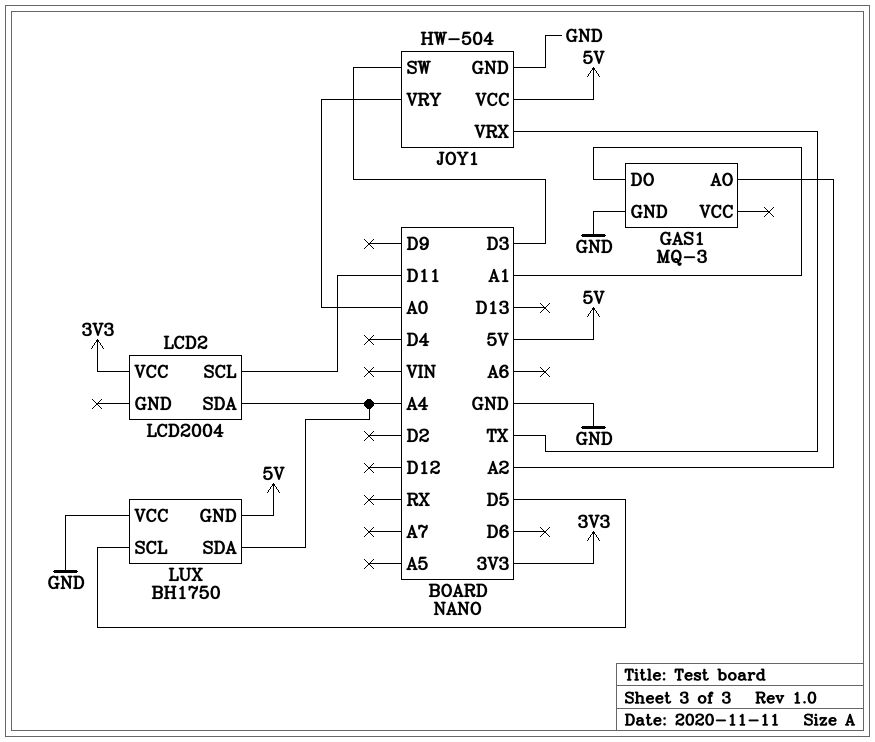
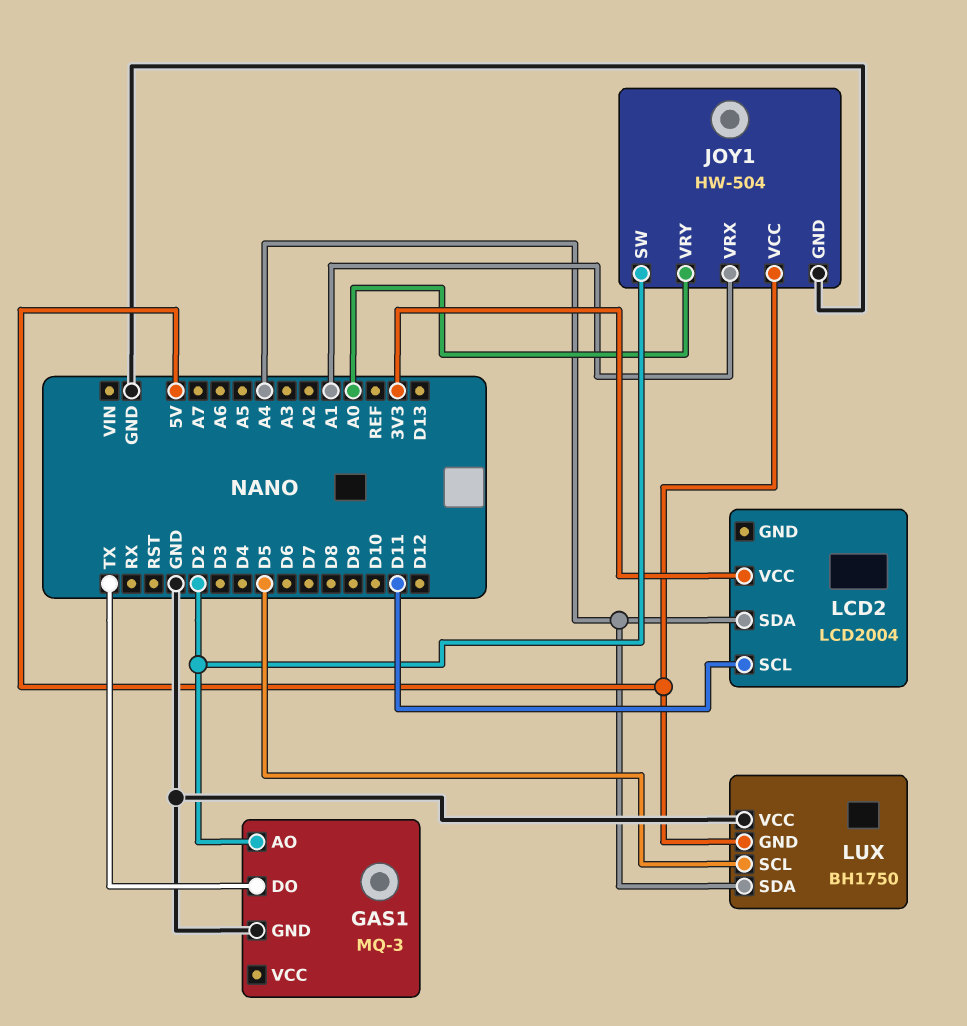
GAS1 pin AO: A2 -> D2
GAS1 pin DO: A1 -> TX
JOY1 pin SW: D3 -> D2
JOY1 pin VRX: TX -> A1

